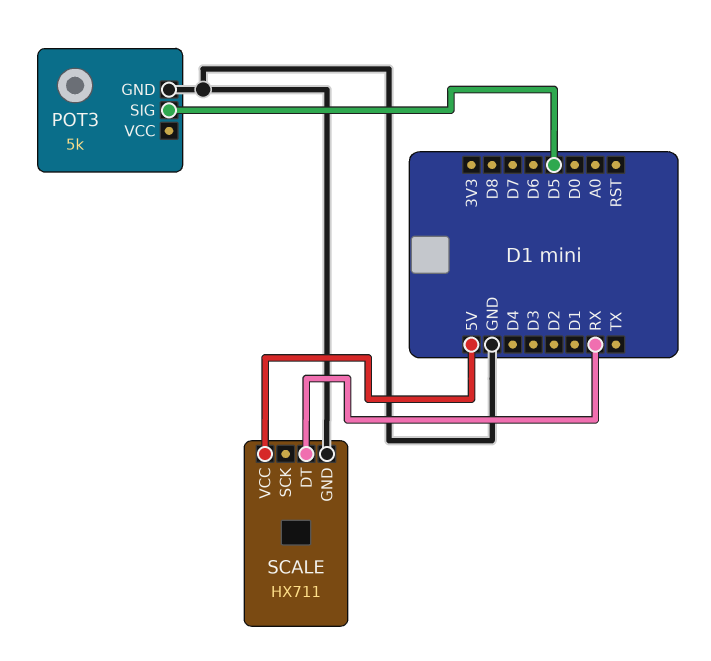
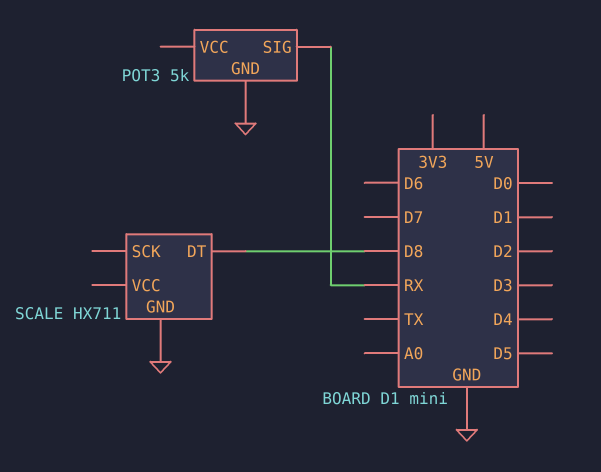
POT3 pin SIG: D5 -> RX
SCALE pin DT: RX -> D8
SCALE pin VCC: 5V -> none

